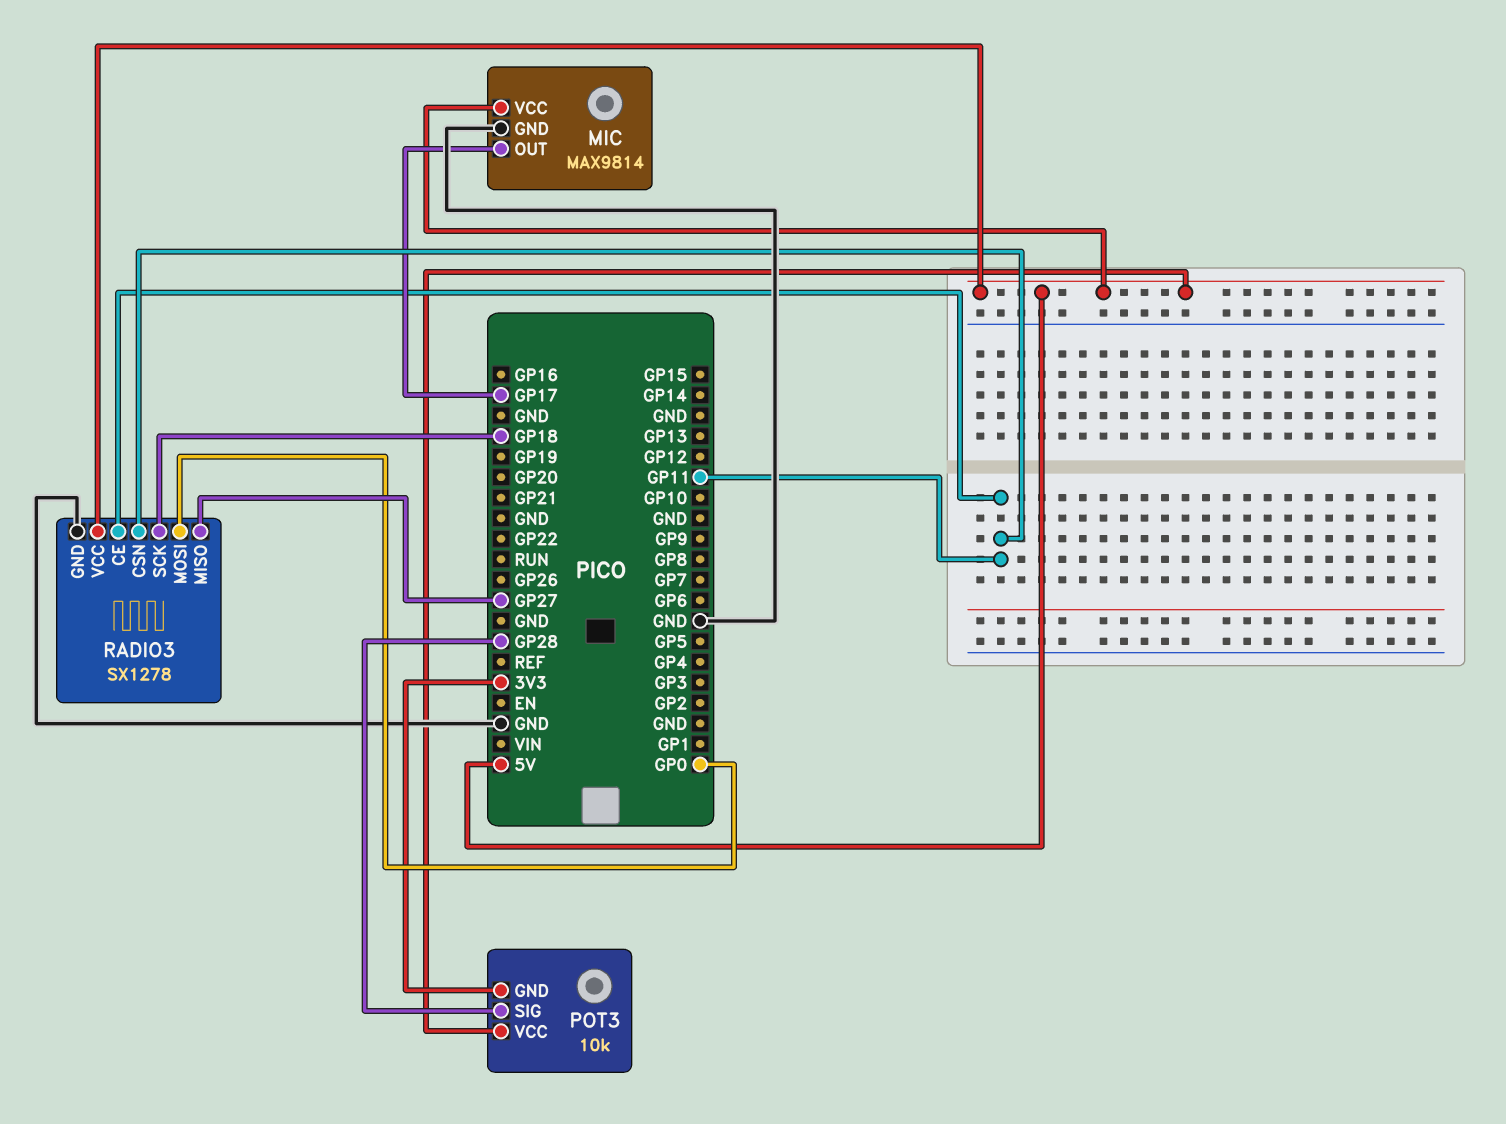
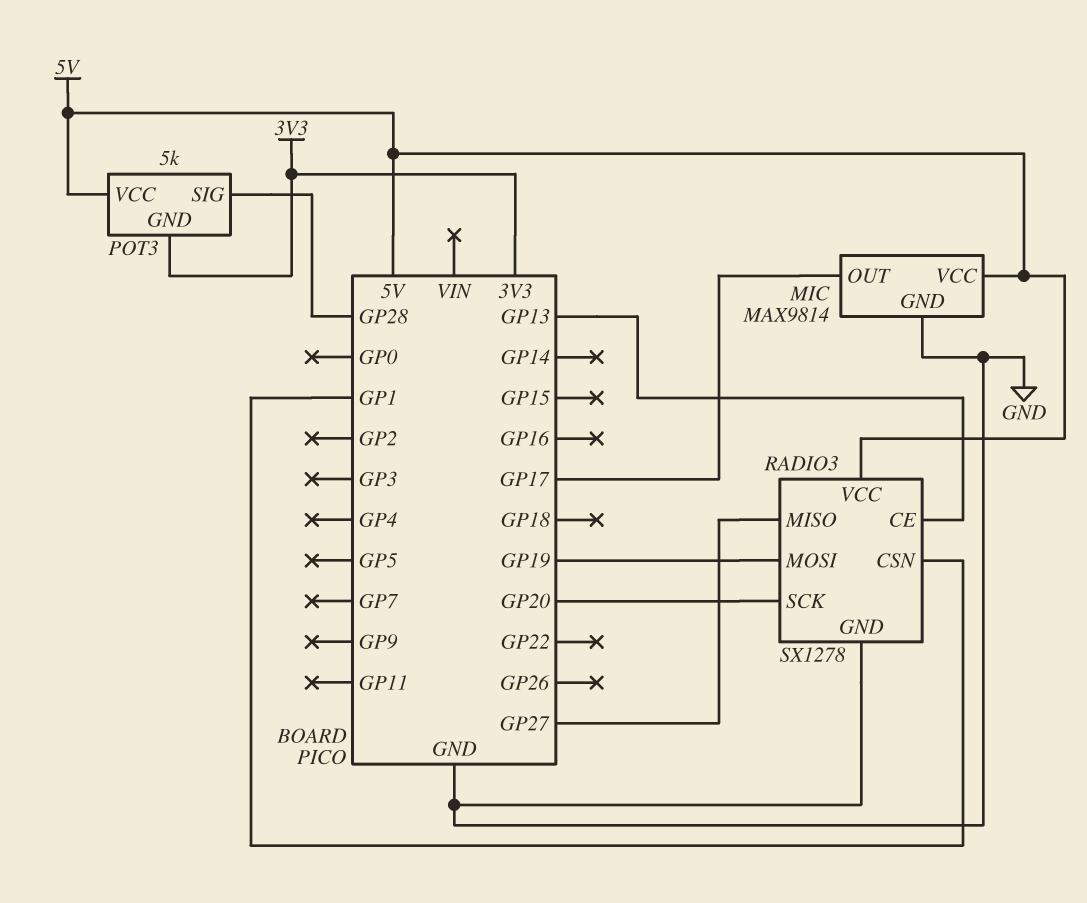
POT3: 10k -> 5k
RADIO3 pin CE: GP11 -> GP13
RADIO3 pin CSN: GP11 -> GP1
RADIO3 pin MOSI: GP0 -> GP19
RADIO3 pin SCK: GP18 -> GP20

